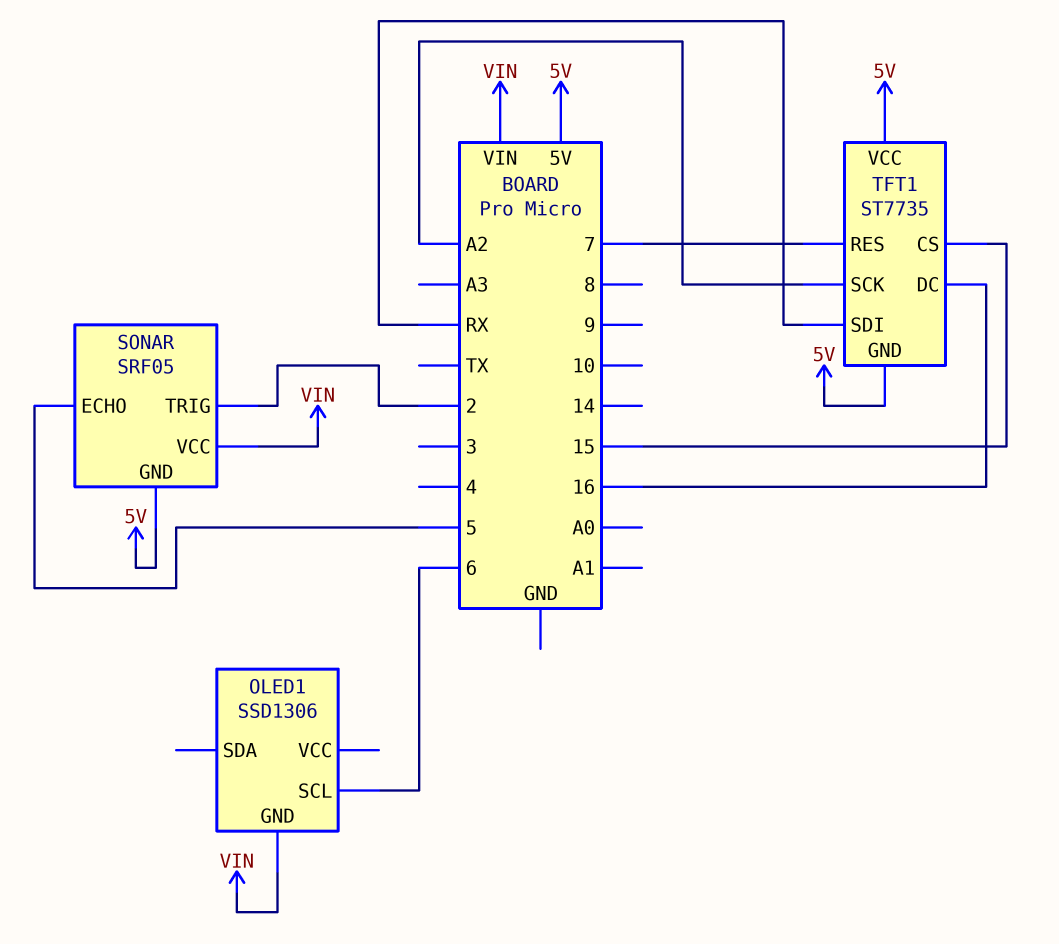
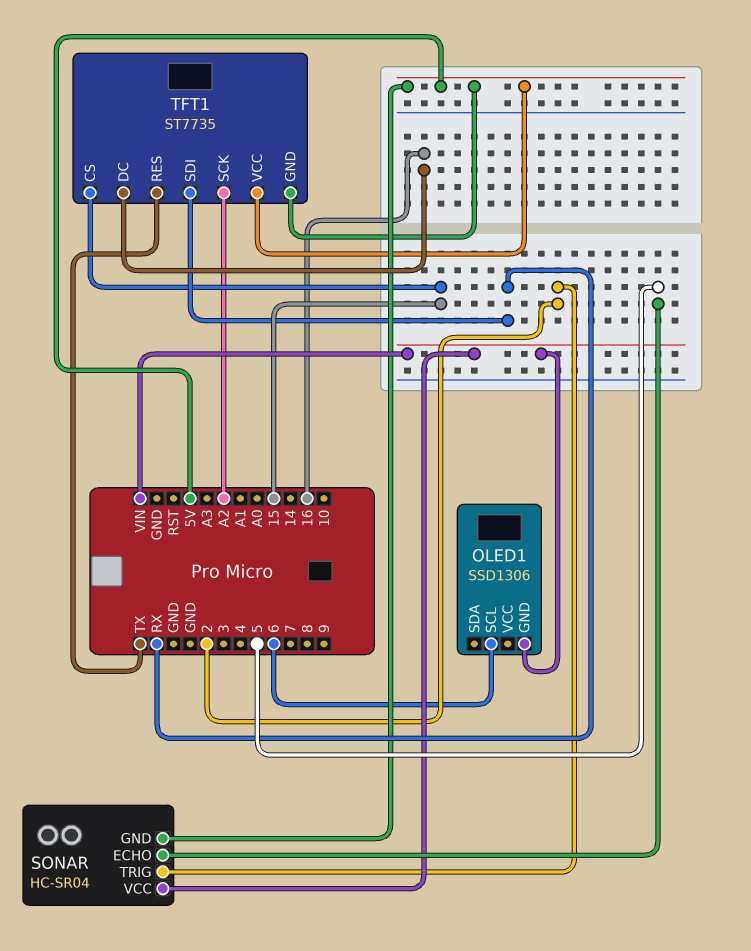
SONAR: SRF05 -> HC-SR04
TFT1 pin RES: 7 -> TX

